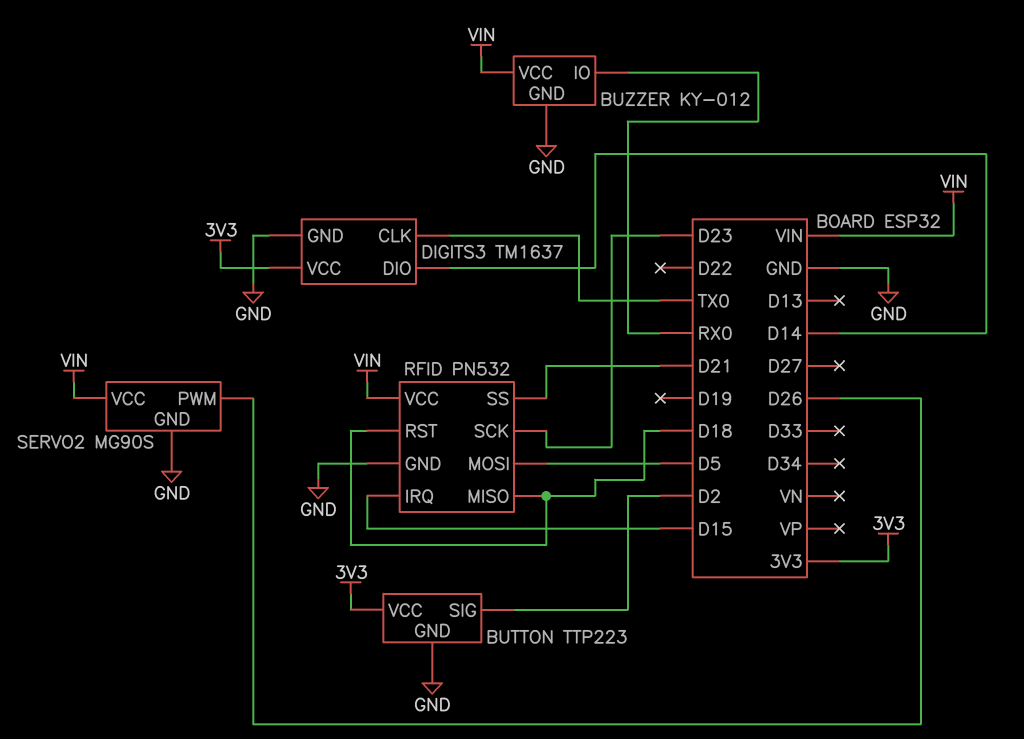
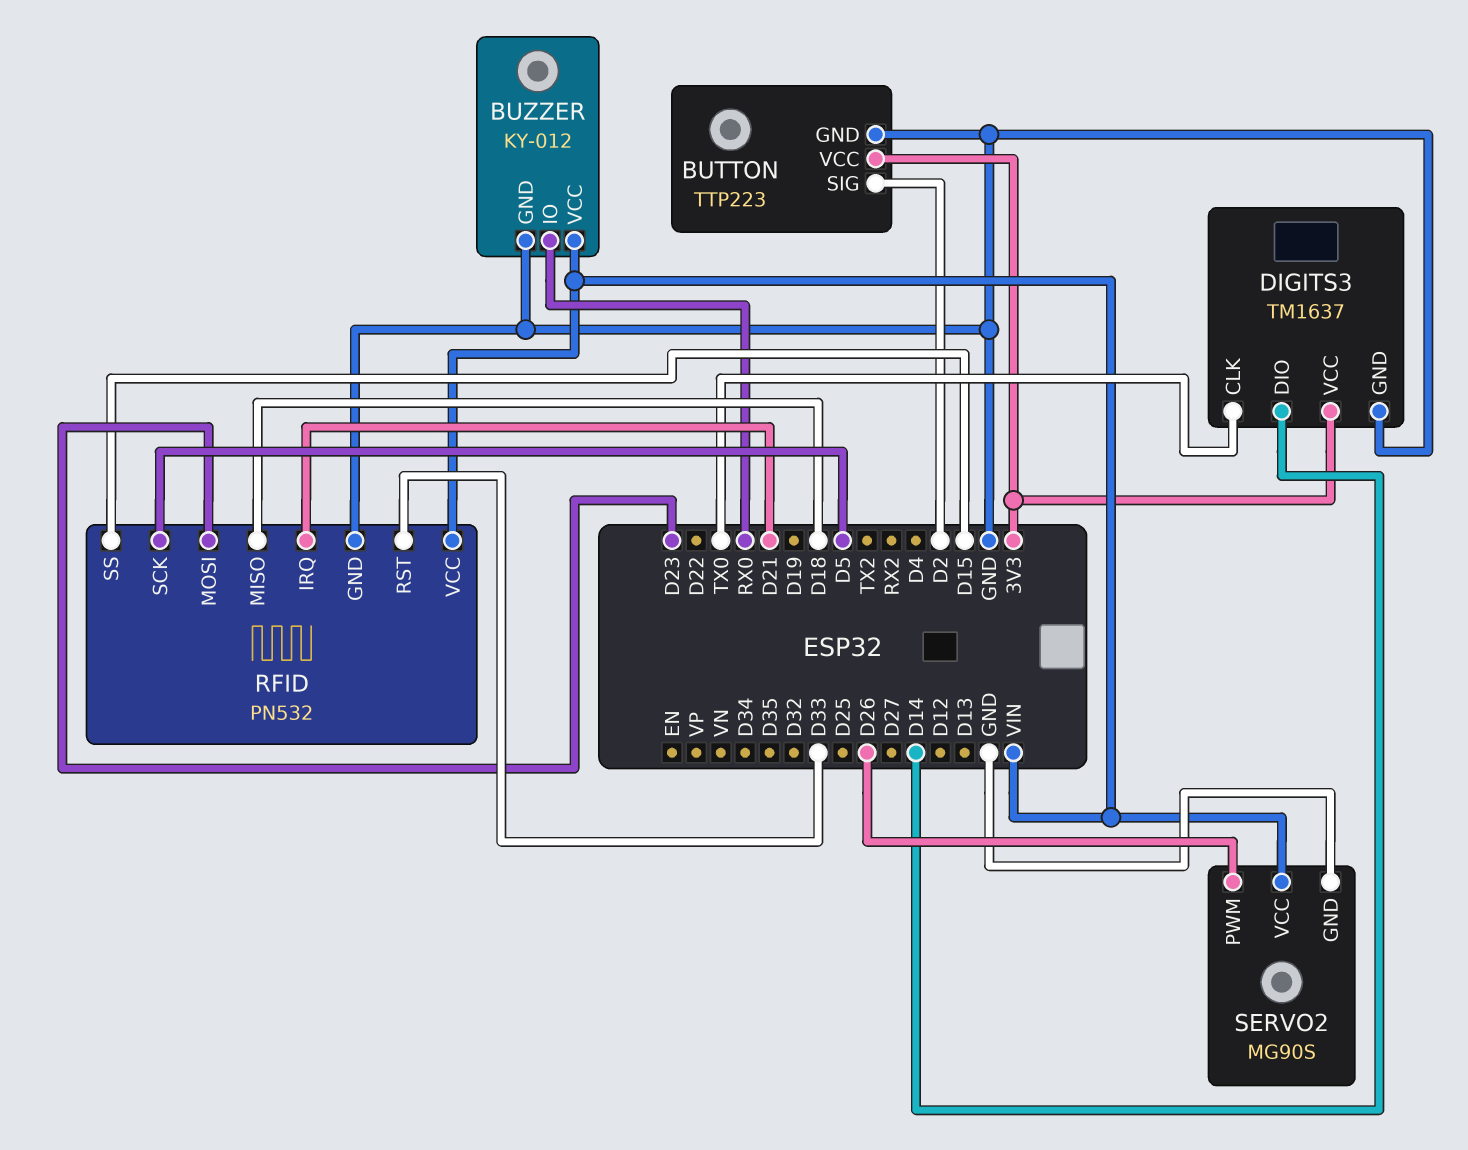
RFID pin IRQ: D15 -> D21
RFID pin MOSI: D5 -> D23
RFID pin RST: D18 -> D33
RFID pin SCK: D23 -> D5
RFID pin SS: D21 -> D15

